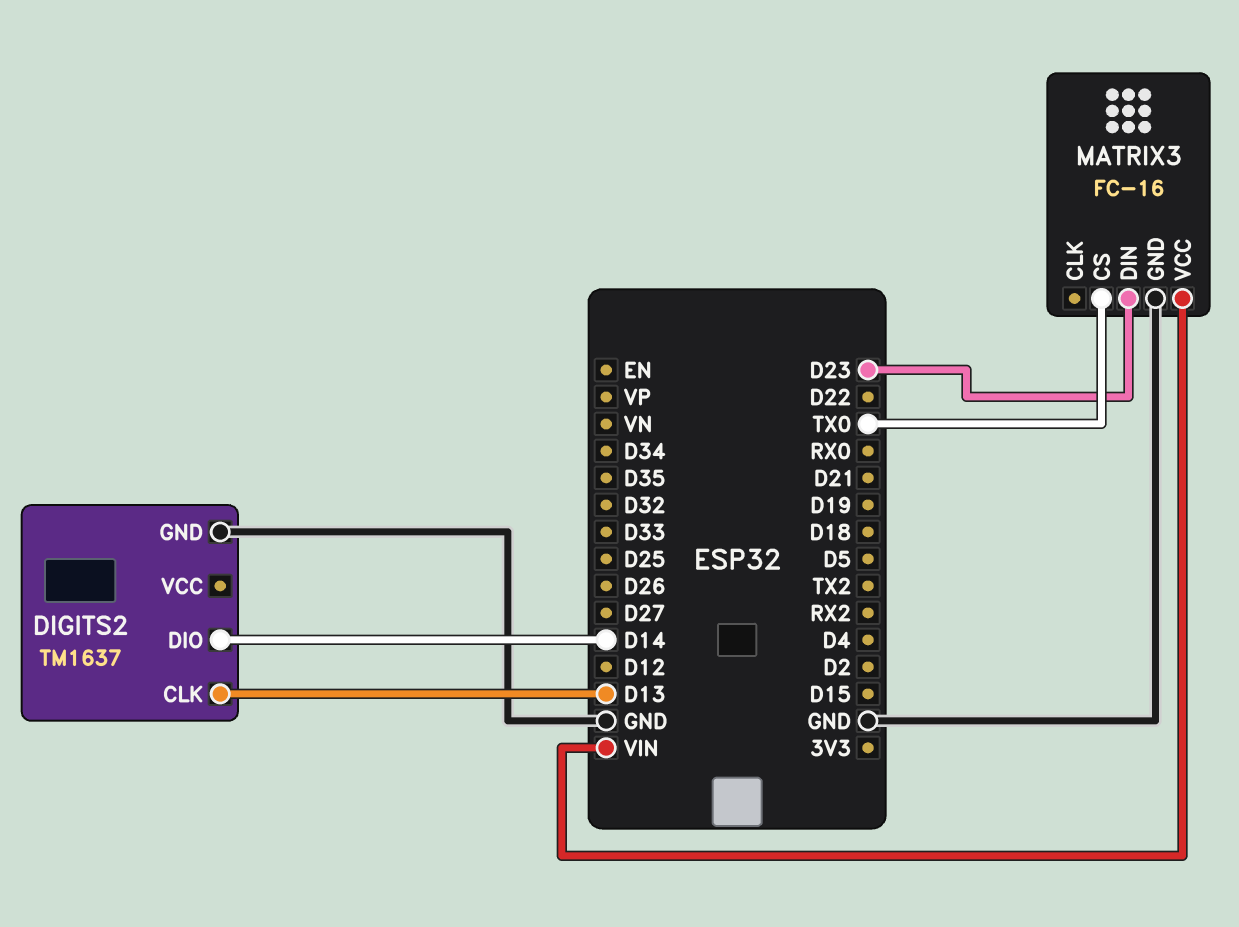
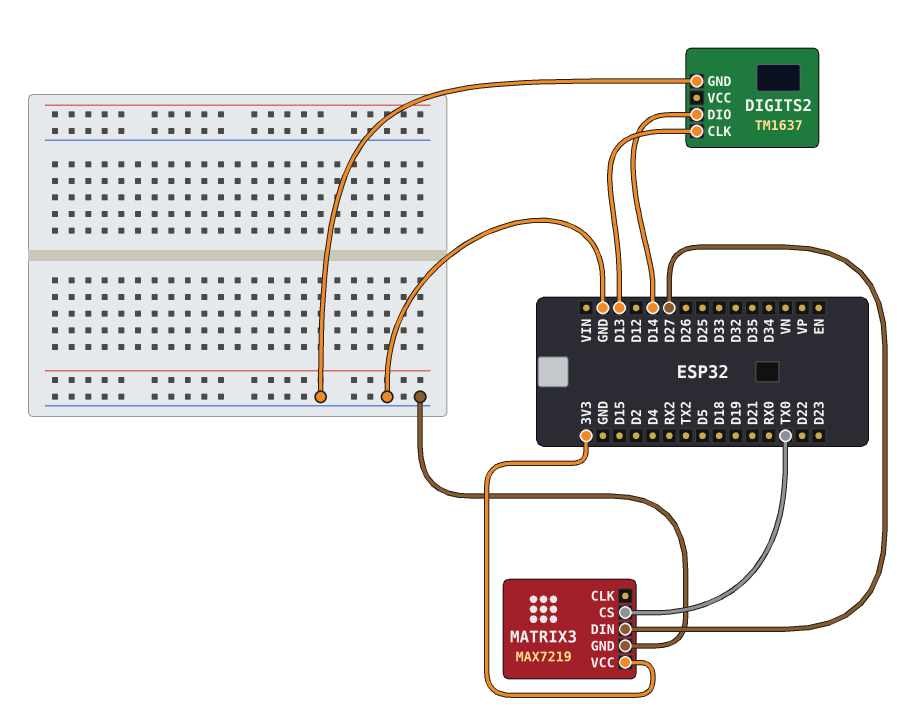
MATRIX3: FC-16 -> MAX7219
MATRIX3 pin DIN: D23 -> D27
MATRIX3 pin VCC: VIN -> 3V3

